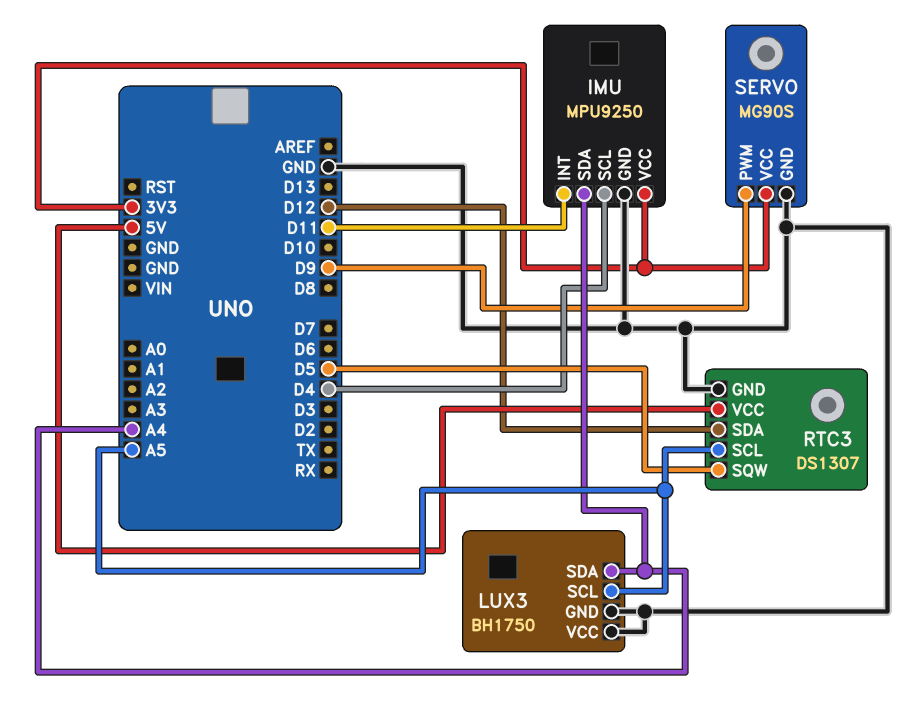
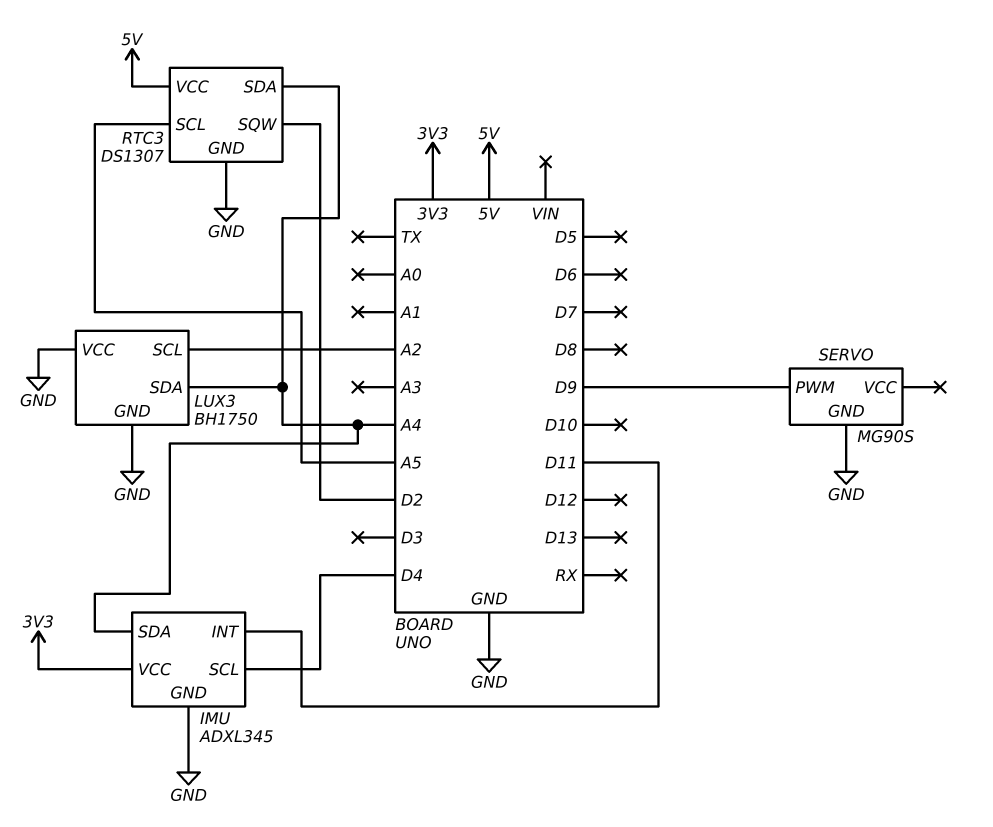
IMU: MPU9250 -> ADXL345
LUX3 pin SCL: A5 -> A2
RTC3 pin SDA: D12 -> A4
RTC3 pin SQW: D5 -> D2
SERVO pin VCC: 3V3 -> none

